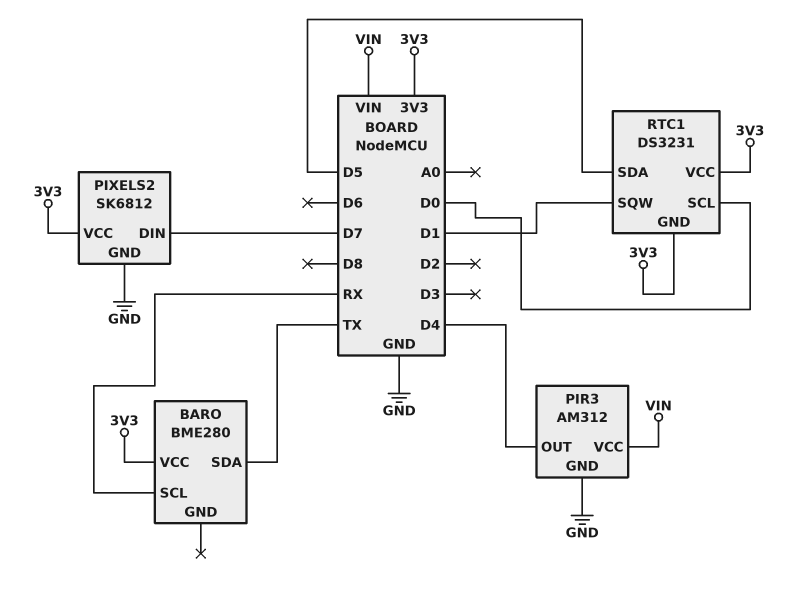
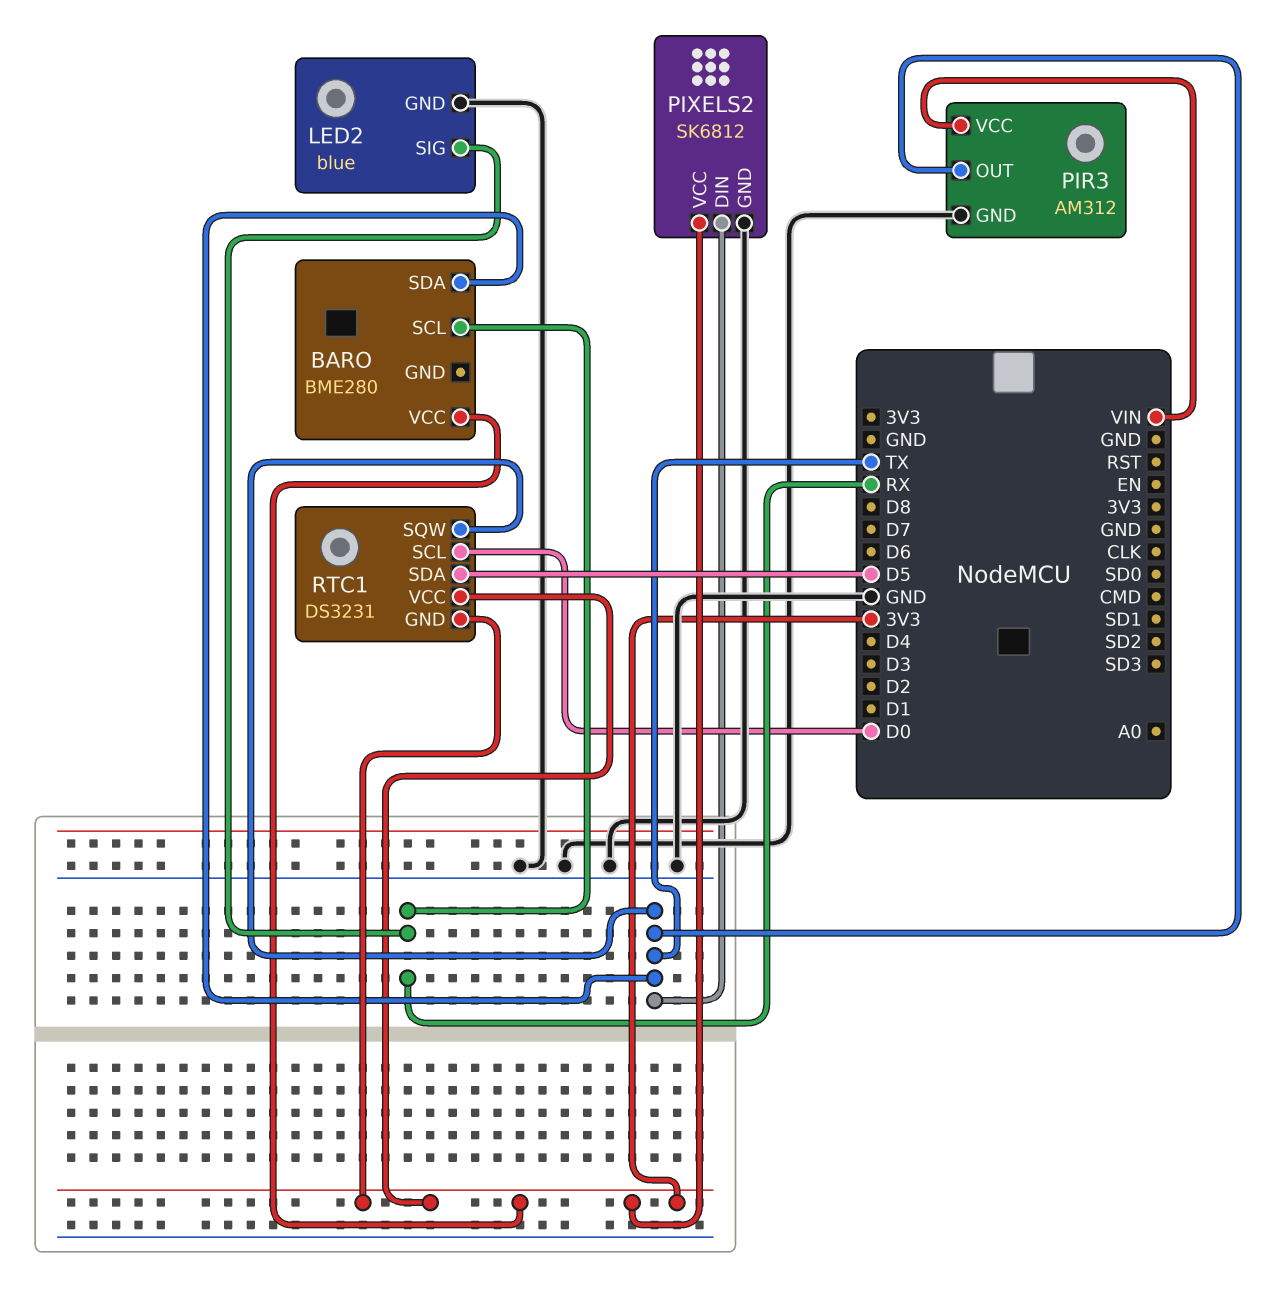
LED2: none -> blue
LED2 pin GND: none -> GND
LED2 pin SIG: none -> RX
PIR3 pin OUT: D4 -> TX
PIXELS2 pin DIN: D7 -> TX
RTC1 pin SQW: D1 -> TX

